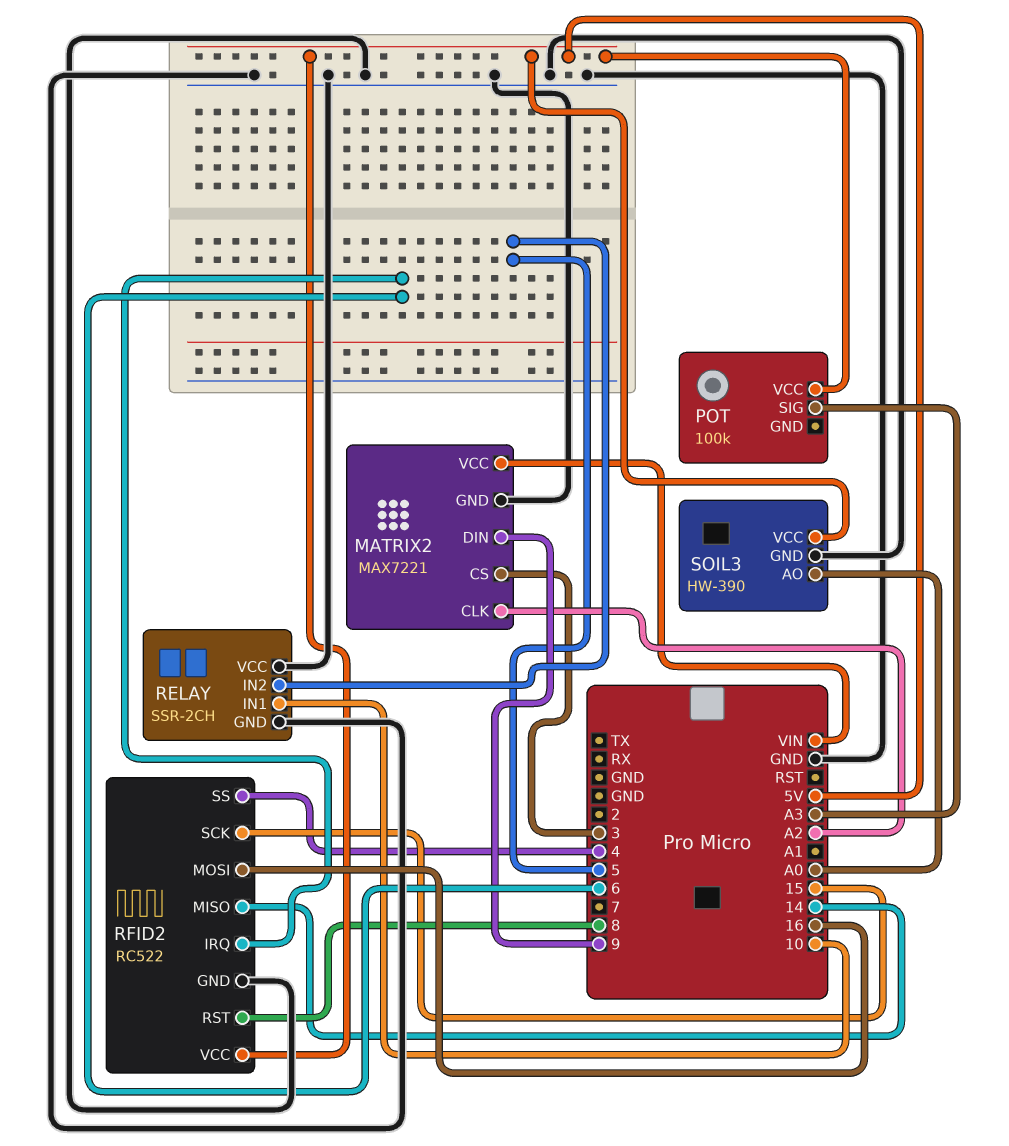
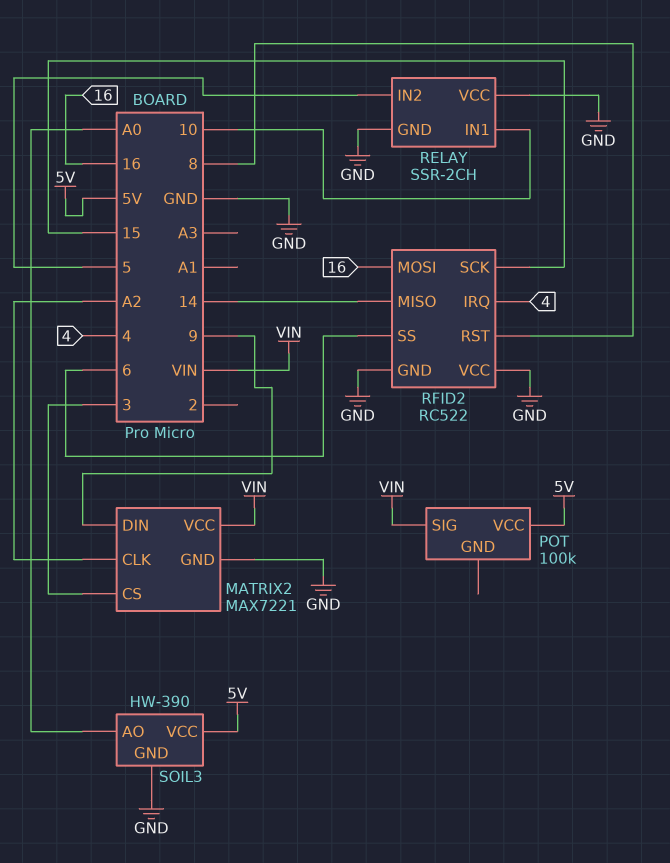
POT pin SIG: A3 -> VIN
RFID2 pin IRQ: 6 -> 4
RFID2 pin SS: 4 -> 6
RFID2 pin VCC: 5V -> GND

